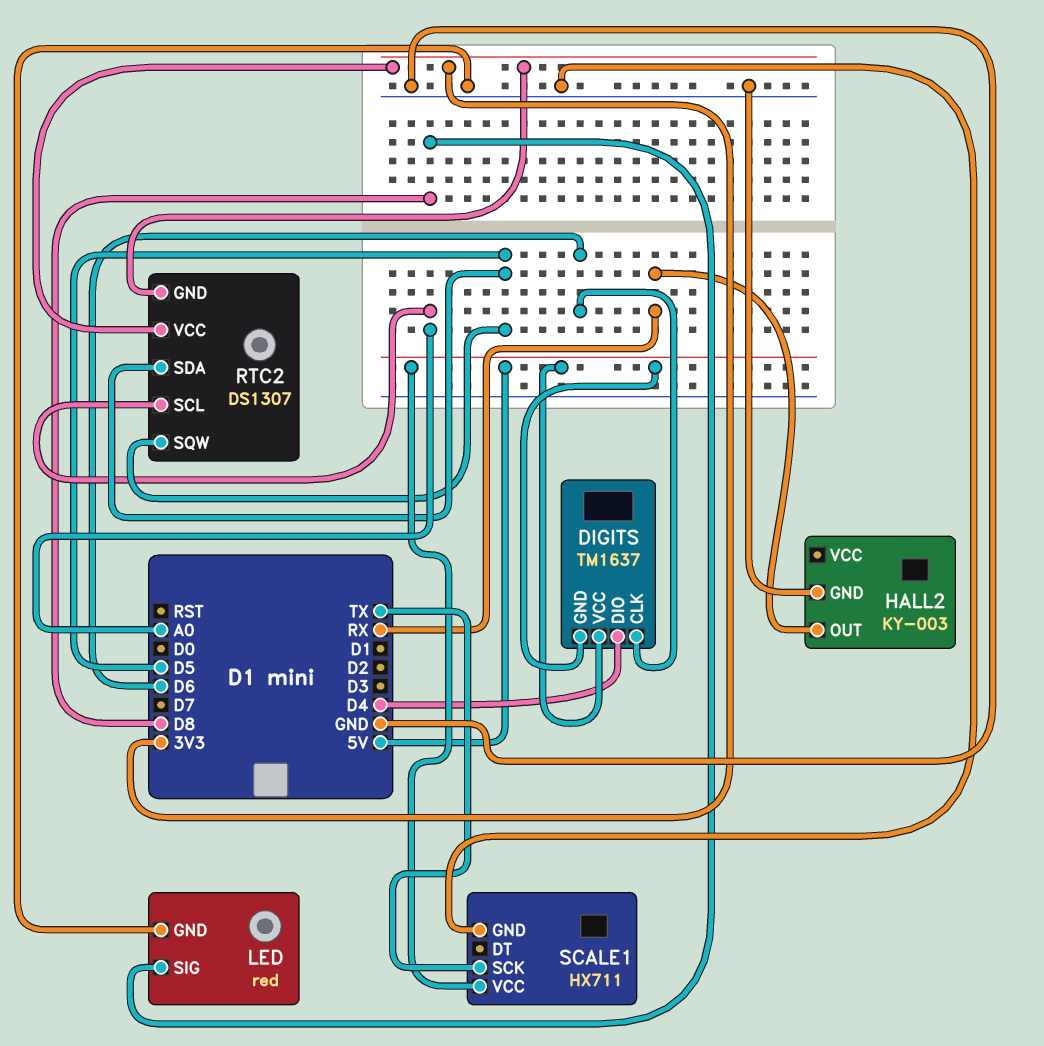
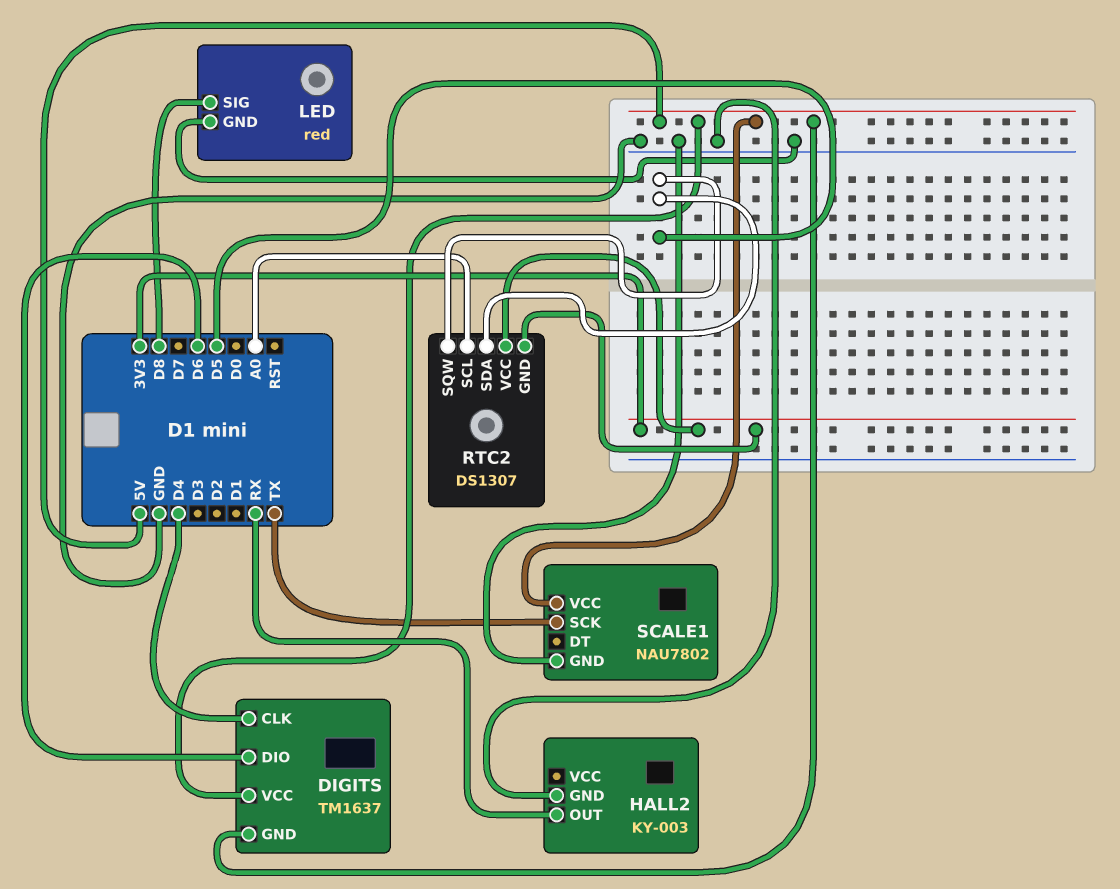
DIGITS pin CLK: D6 -> D4
DIGITS pin DIO: D4 -> D6
SCALE1: HX711 -> NAU7802

